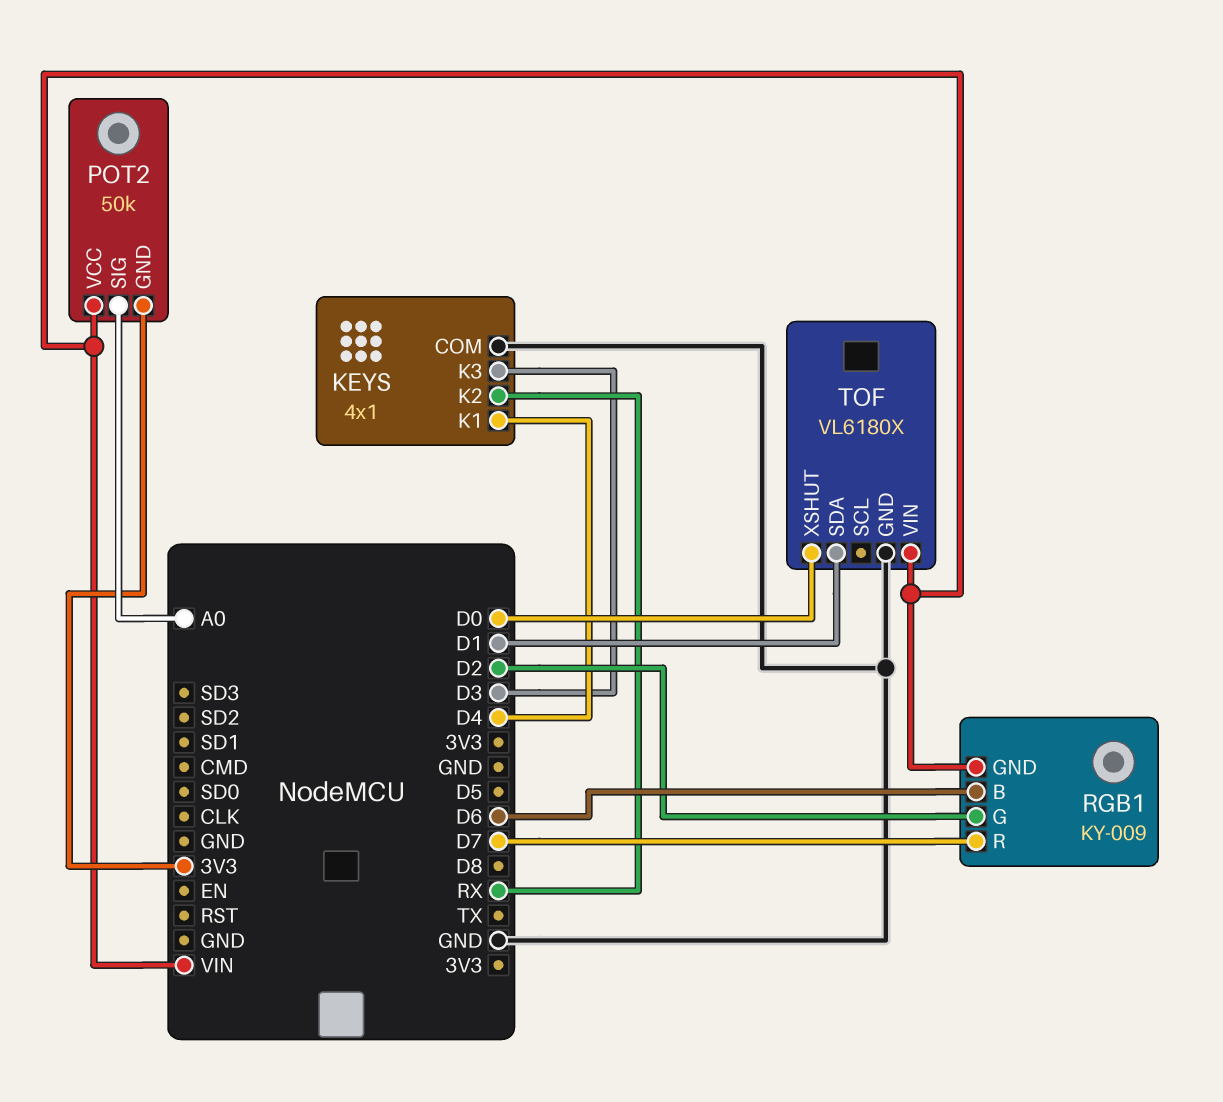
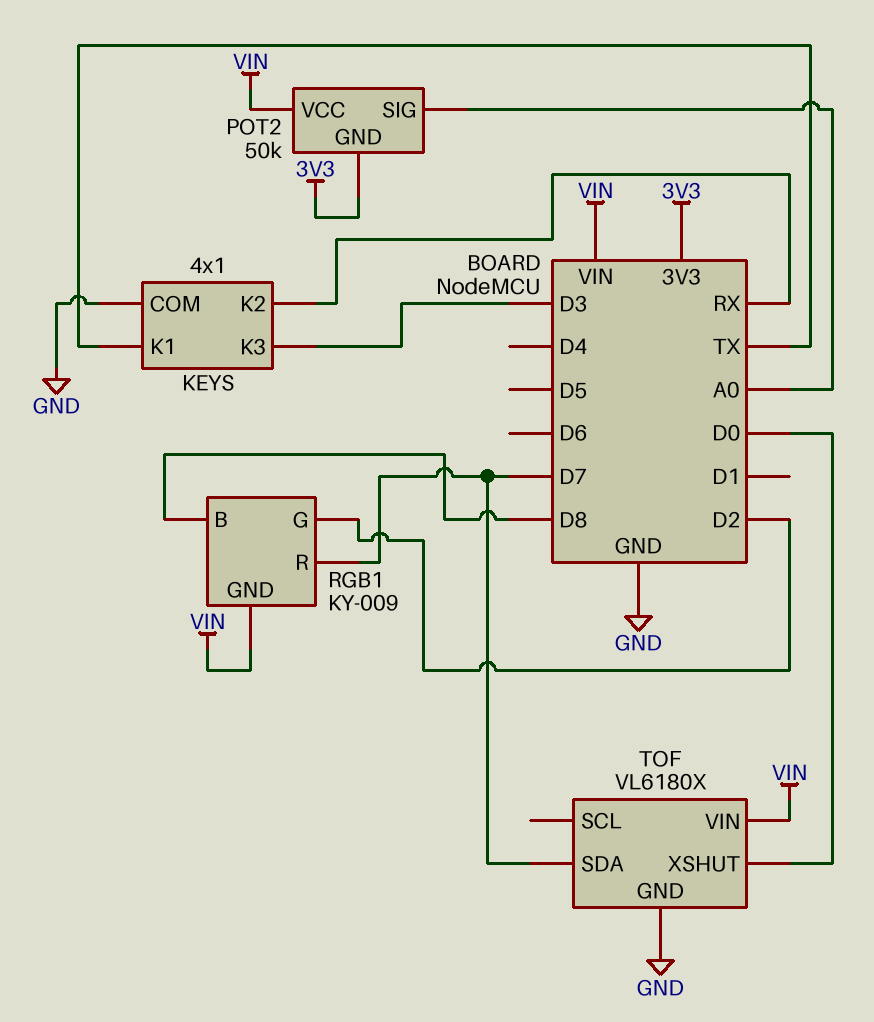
KEYS pin K1: D4 -> TX
RGB1 pin B: D6 -> D8
TOF pin SDA: D1 -> D7

